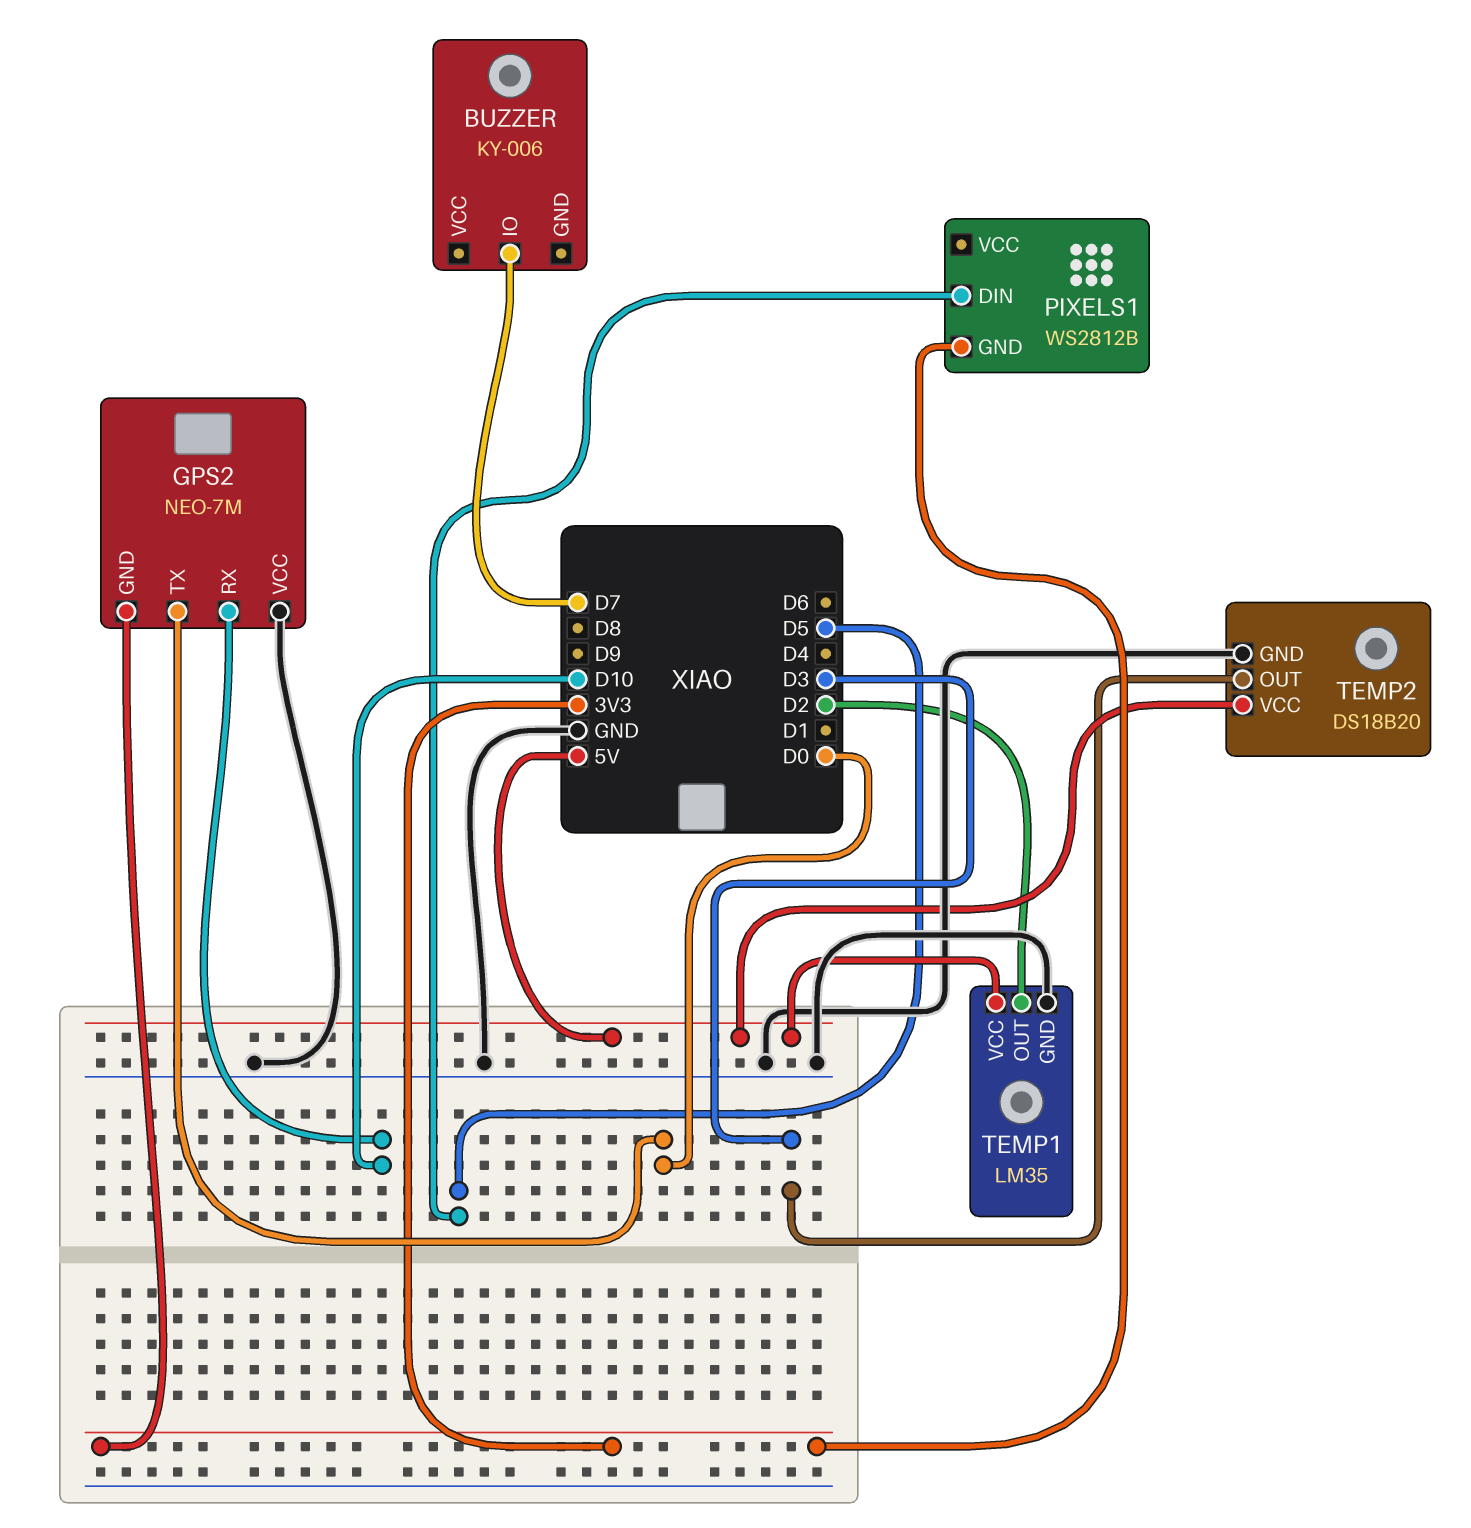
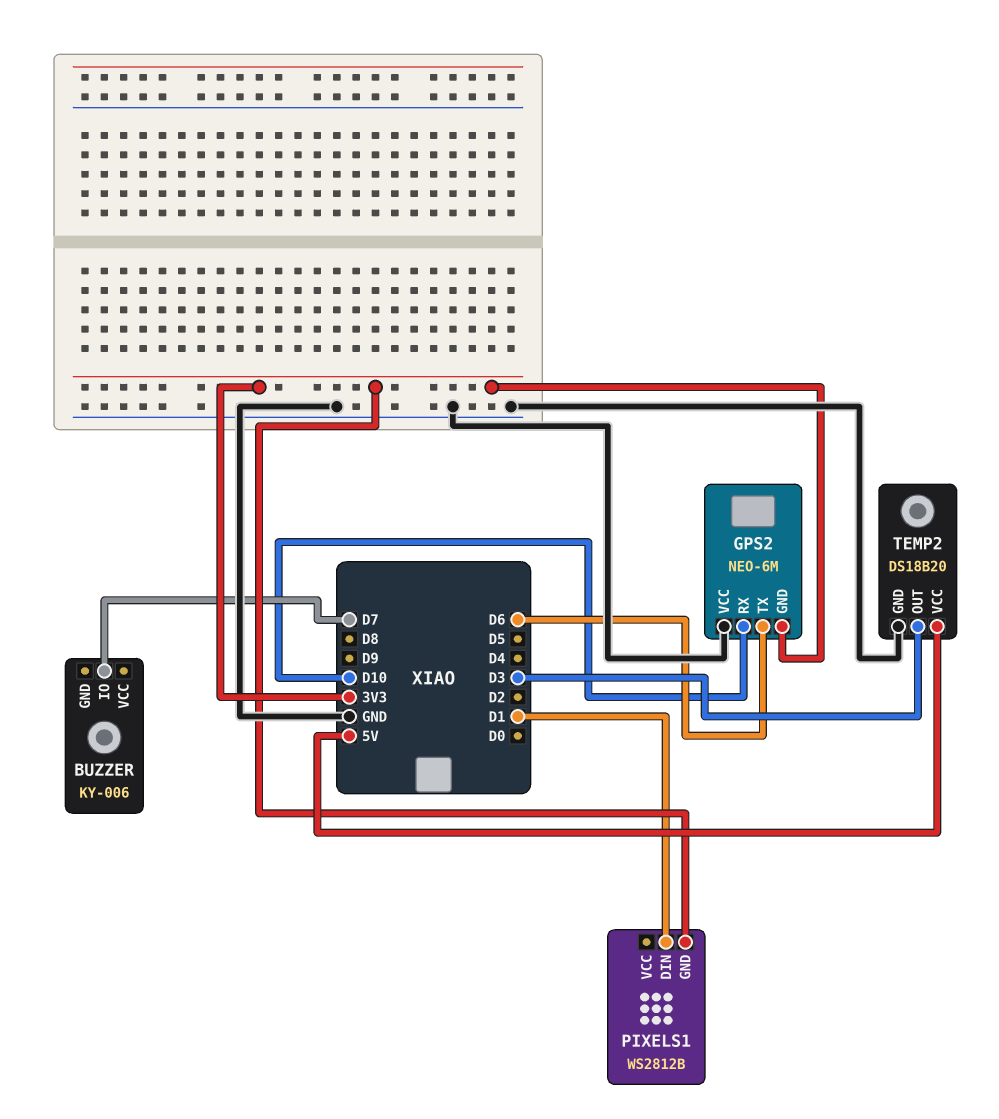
GPS2: NEO-7M -> NEO-6M
GPS2 pin TX: D0 -> D6
PIXELS1 pin DIN: D5 -> D1
TEMP1: LM35 -> none
TEMP1 pin GND: GND -> none
TEMP1 pin OUT: D2 -> none
TEMP1 pin VCC: 5V -> none

